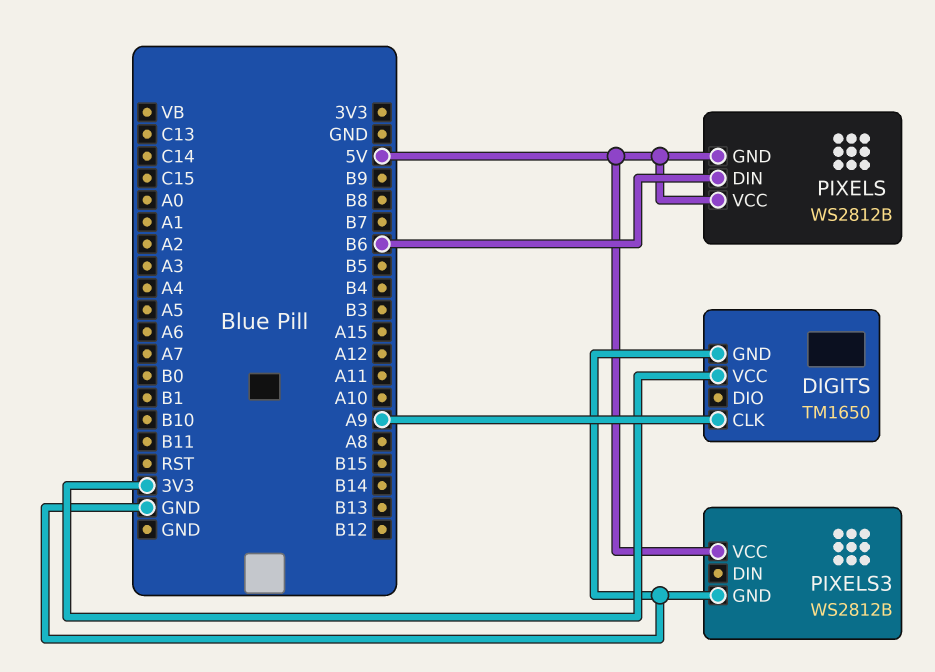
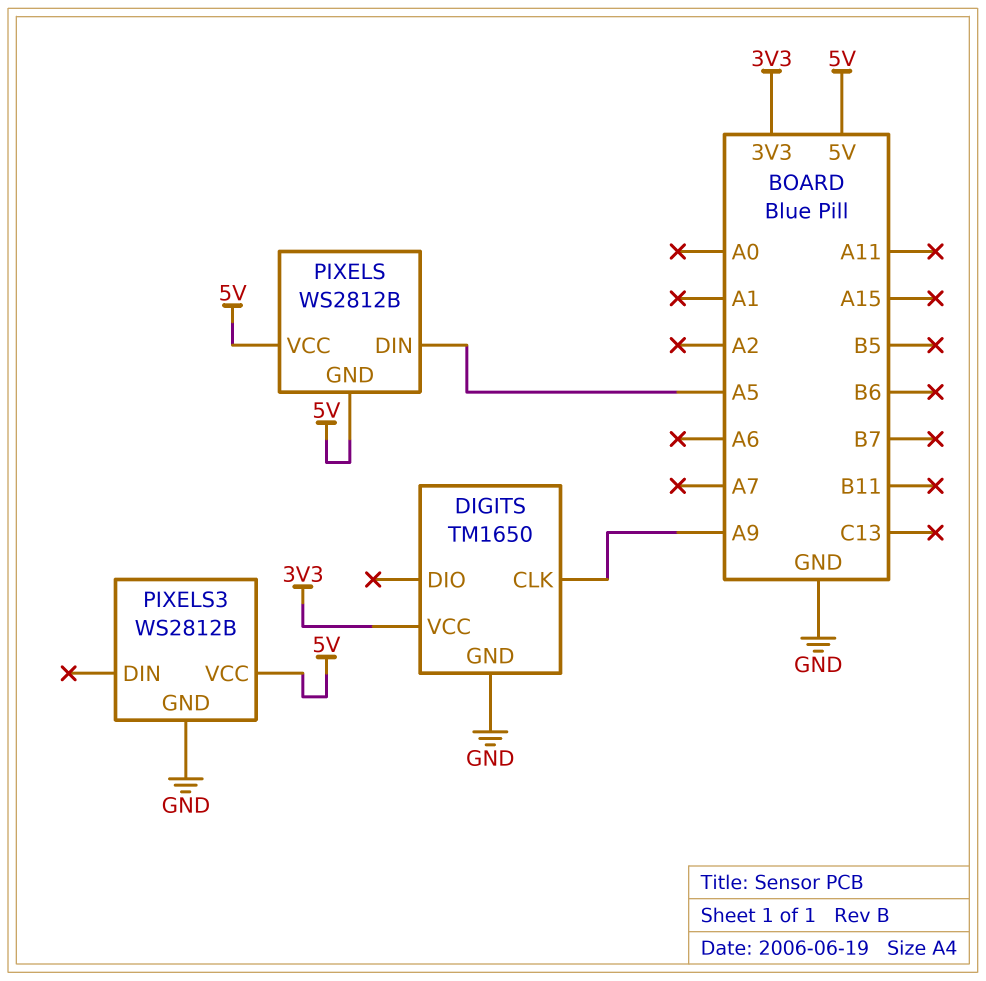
PIXELS pin DIN: B6 -> A5

